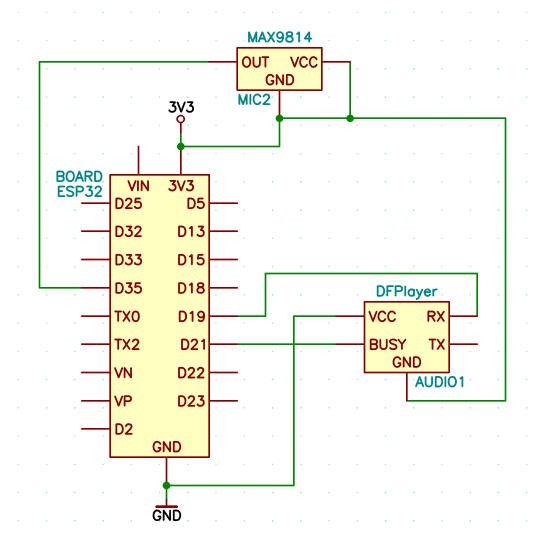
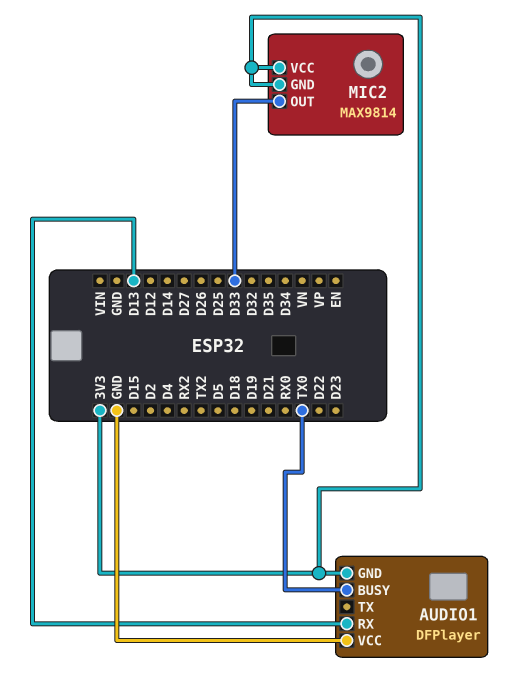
AUDIO1 pin BUSY: D21 -> TX0
AUDIO1 pin RX: D19 -> D13
MIC2 pin OUT: D35 -> D33

